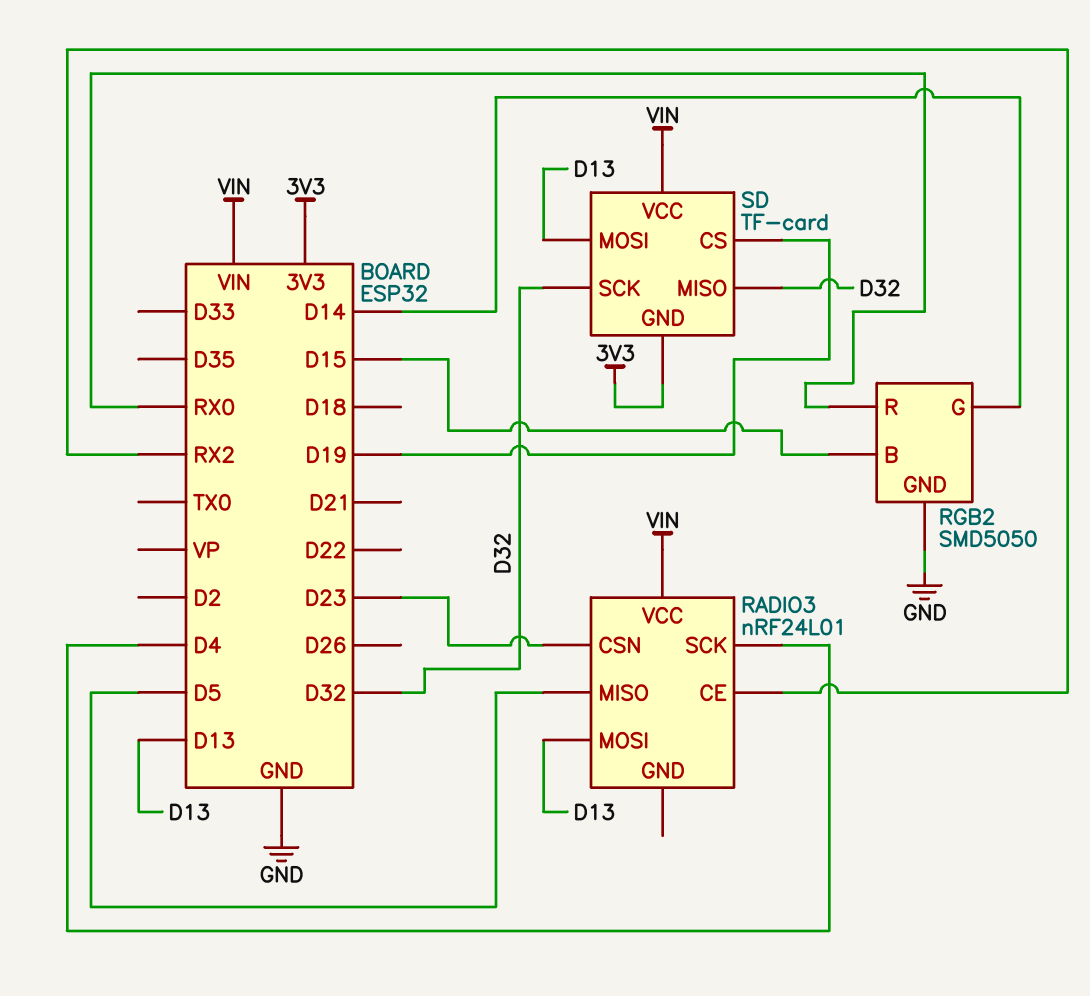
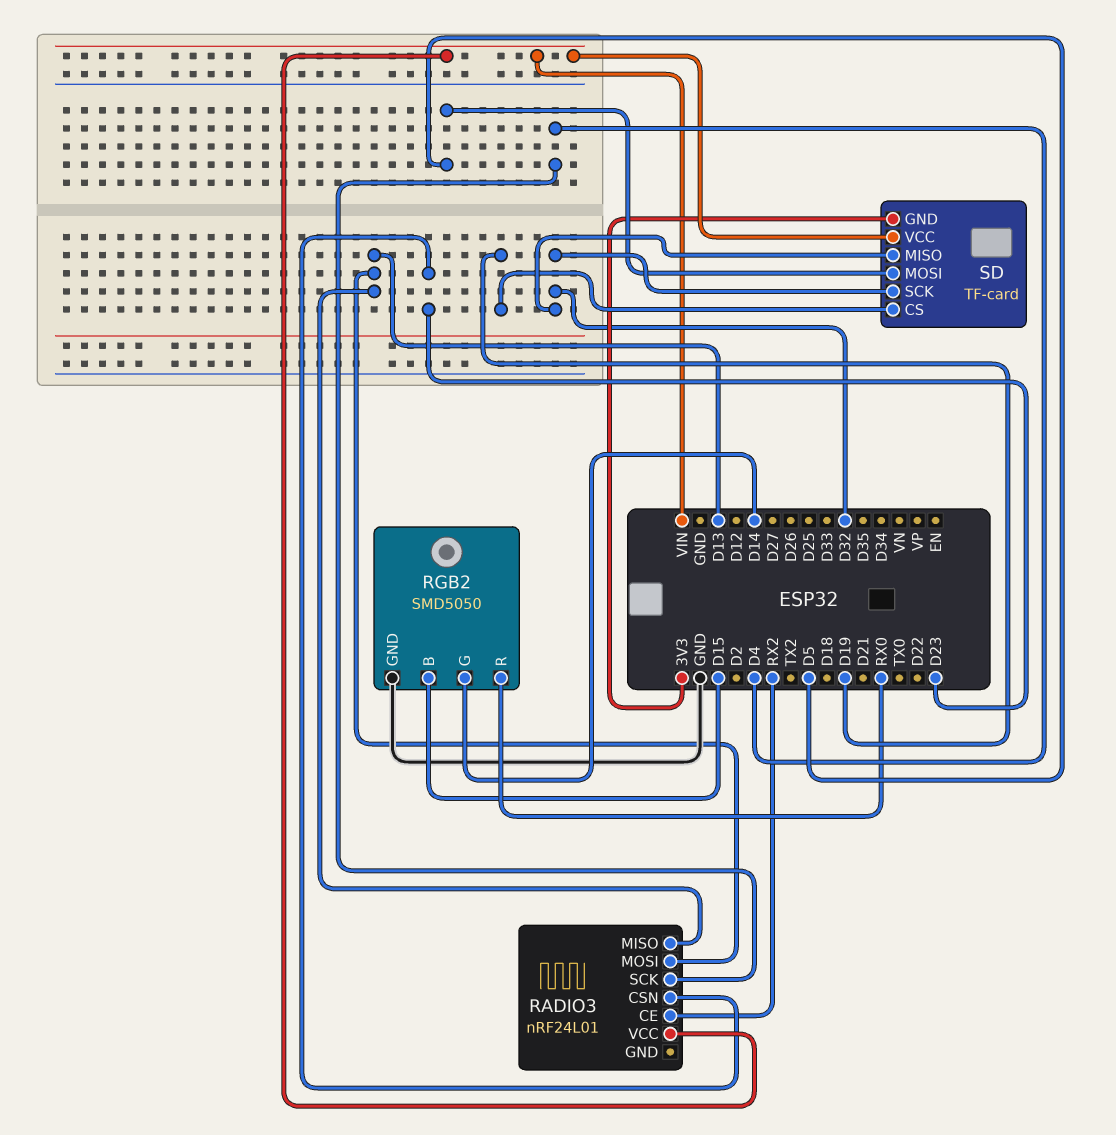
RADIO3 pin MISO: D5 -> D13
SD pin MOSI: D13 -> D5

